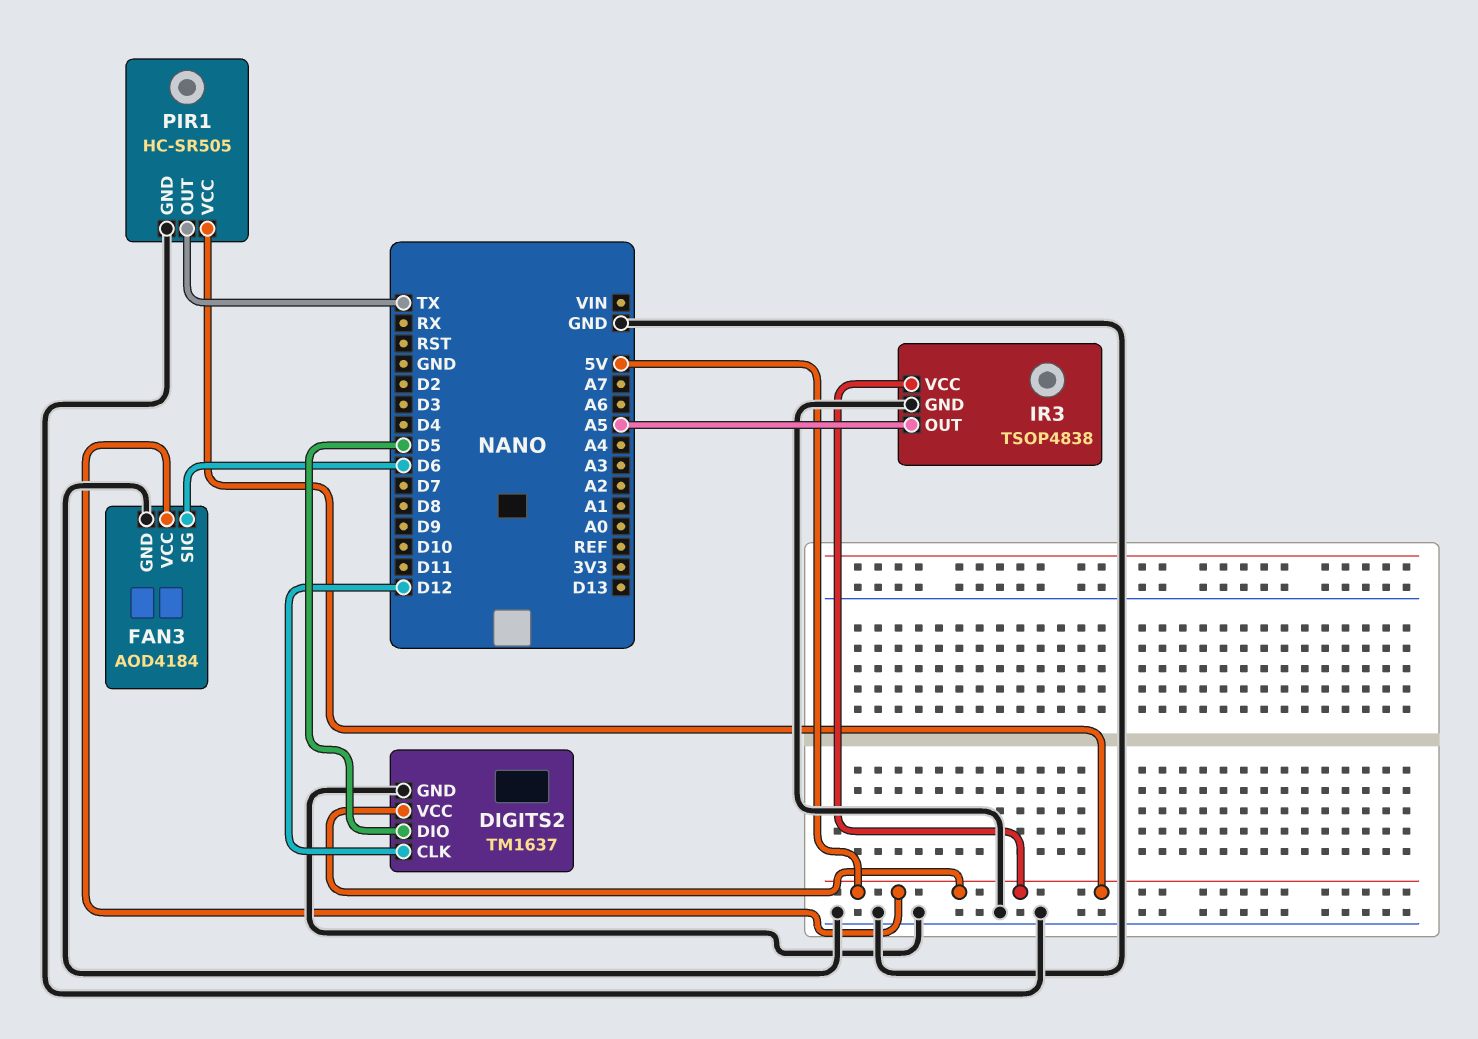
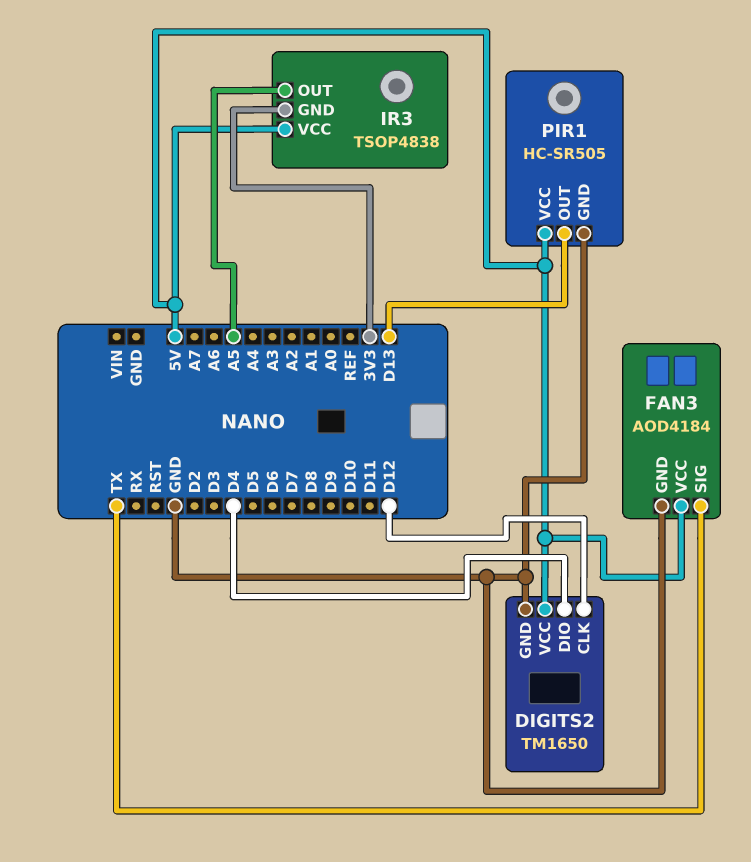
DIGITS2: TM1637 -> TM1650
DIGITS2 pin DIO: D5 -> D4
FAN3 pin SIG: D6 -> TX
IR3 pin GND: GND -> 3V3
PIR1 pin OUT: TX -> D13

